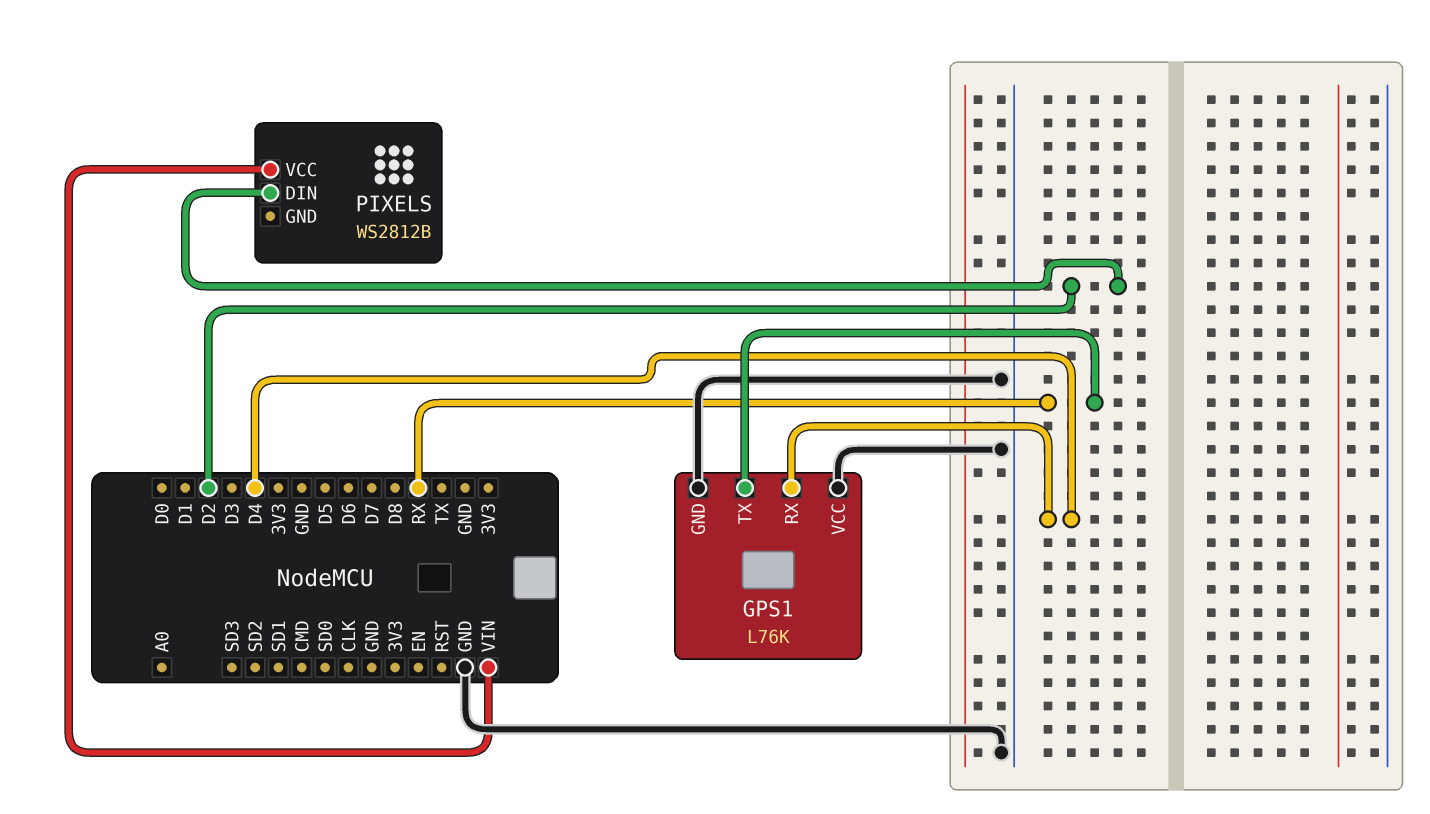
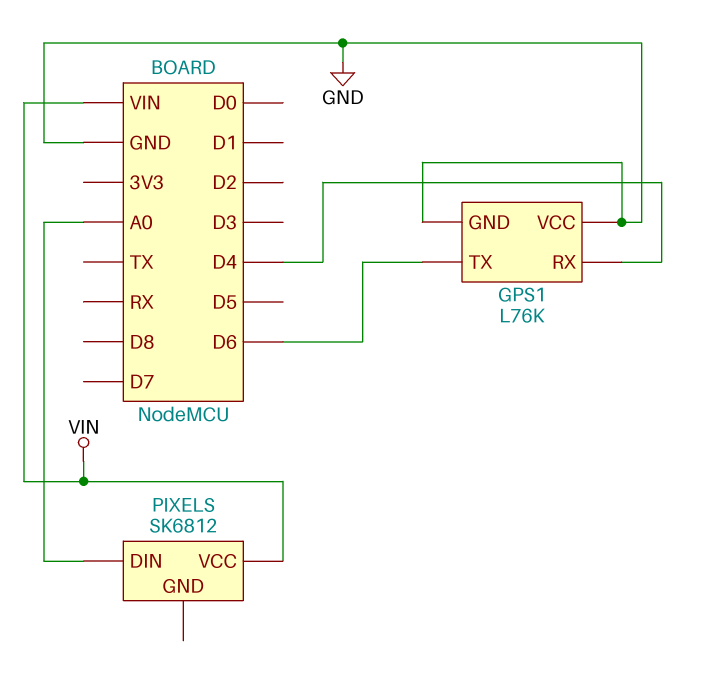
GPS1 pin TX: RX -> D6
PIXELS: WS2812B -> SK6812
PIXELS pin DIN: D2 -> A0

